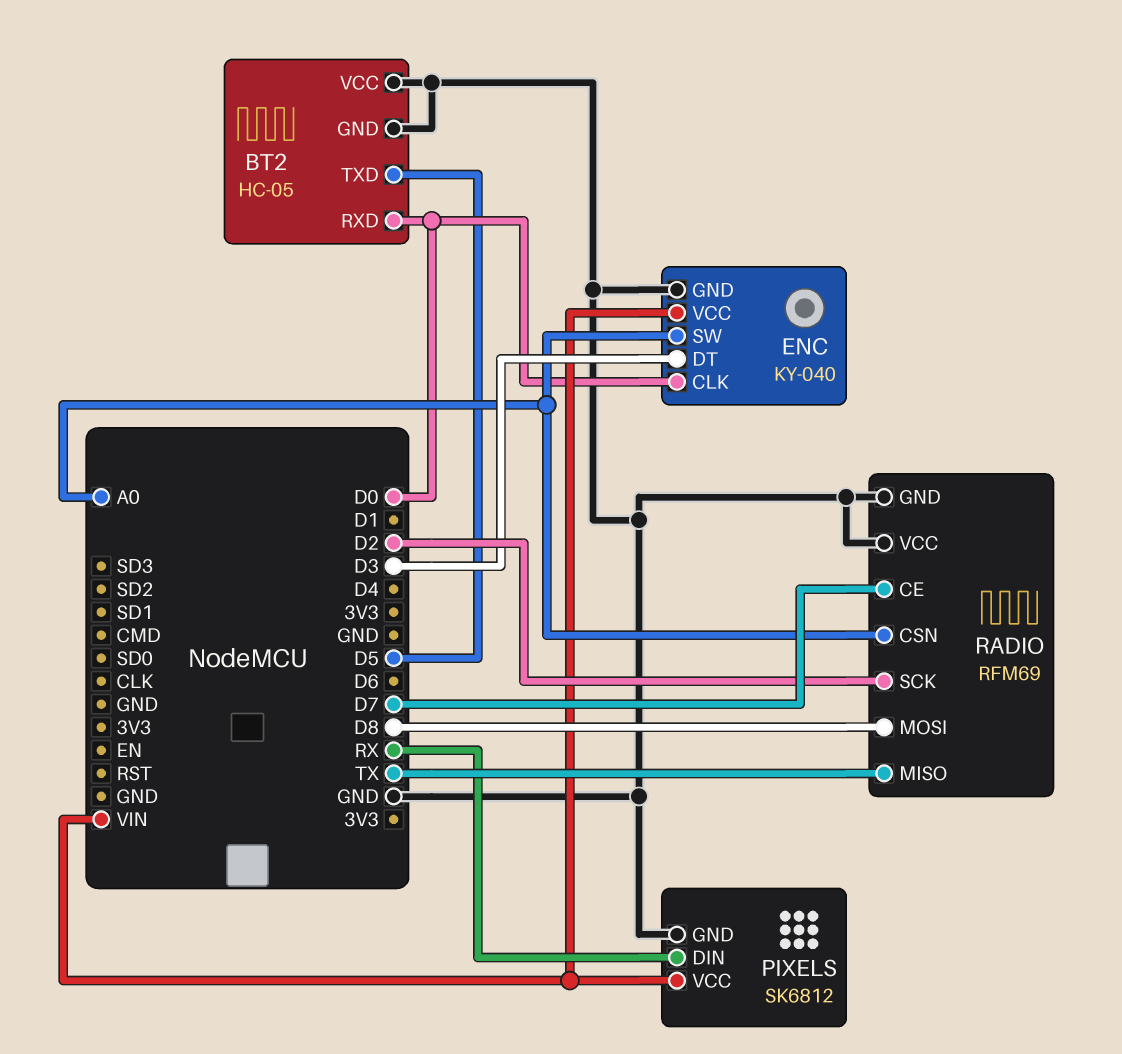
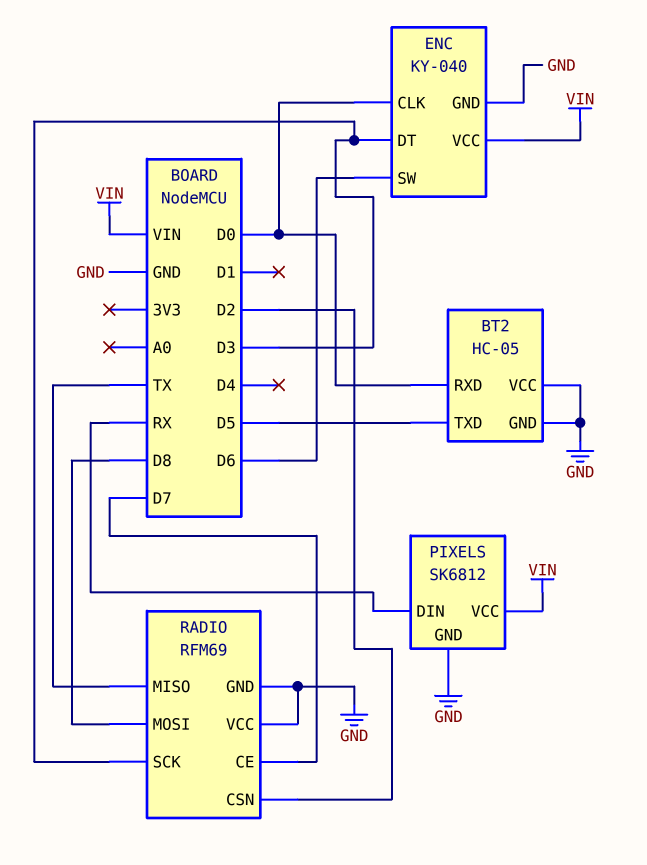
ENC pin SW: A0 -> D6
RADIO pin CSN: A0 -> D2
RADIO pin SCK: D2 -> D3

